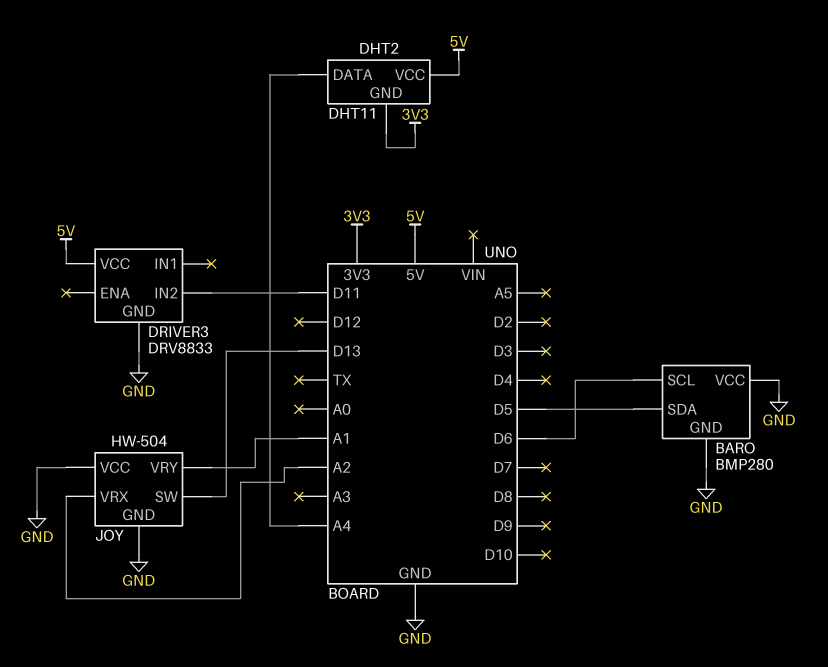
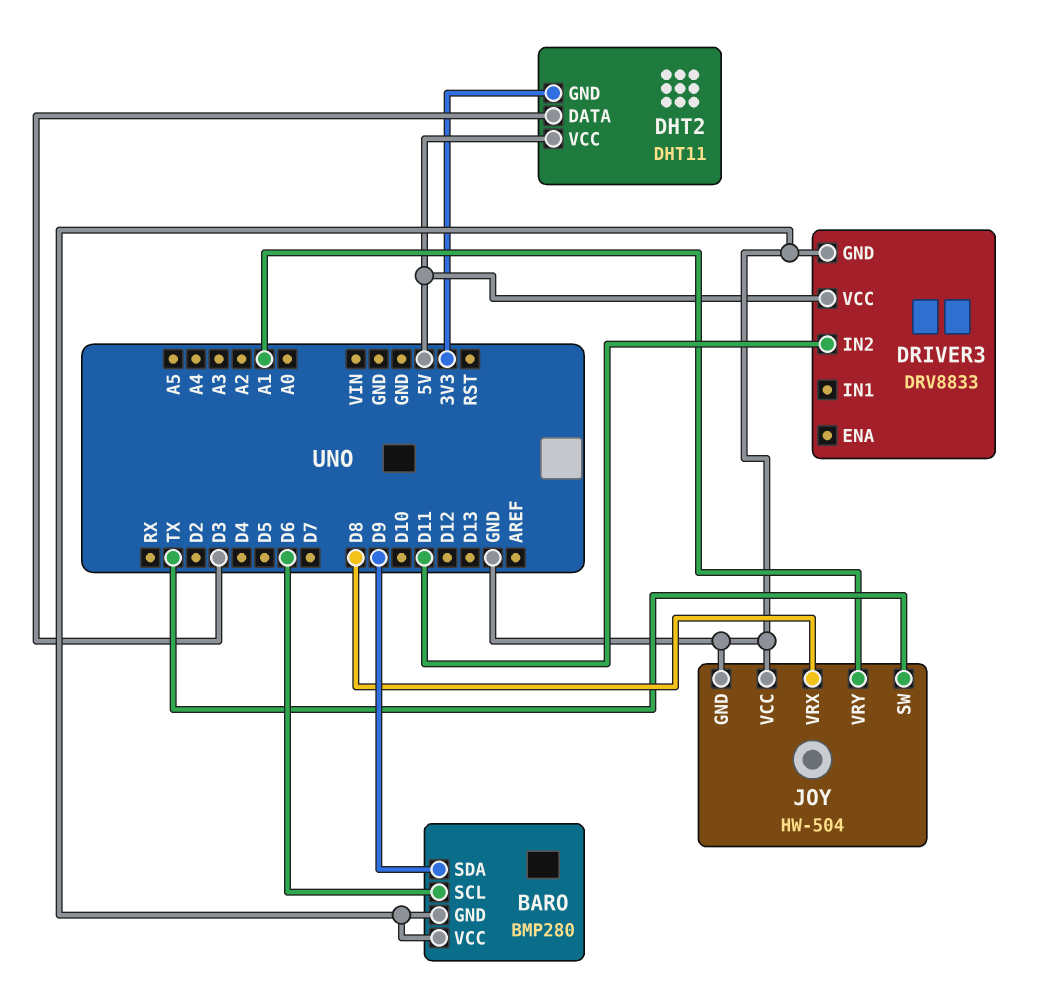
BARO pin SDA: D5 -> D9
DHT2 pin DATA: A4 -> D3
JOY pin SW: D13 -> TX
JOY pin VRX: A2 -> D8

